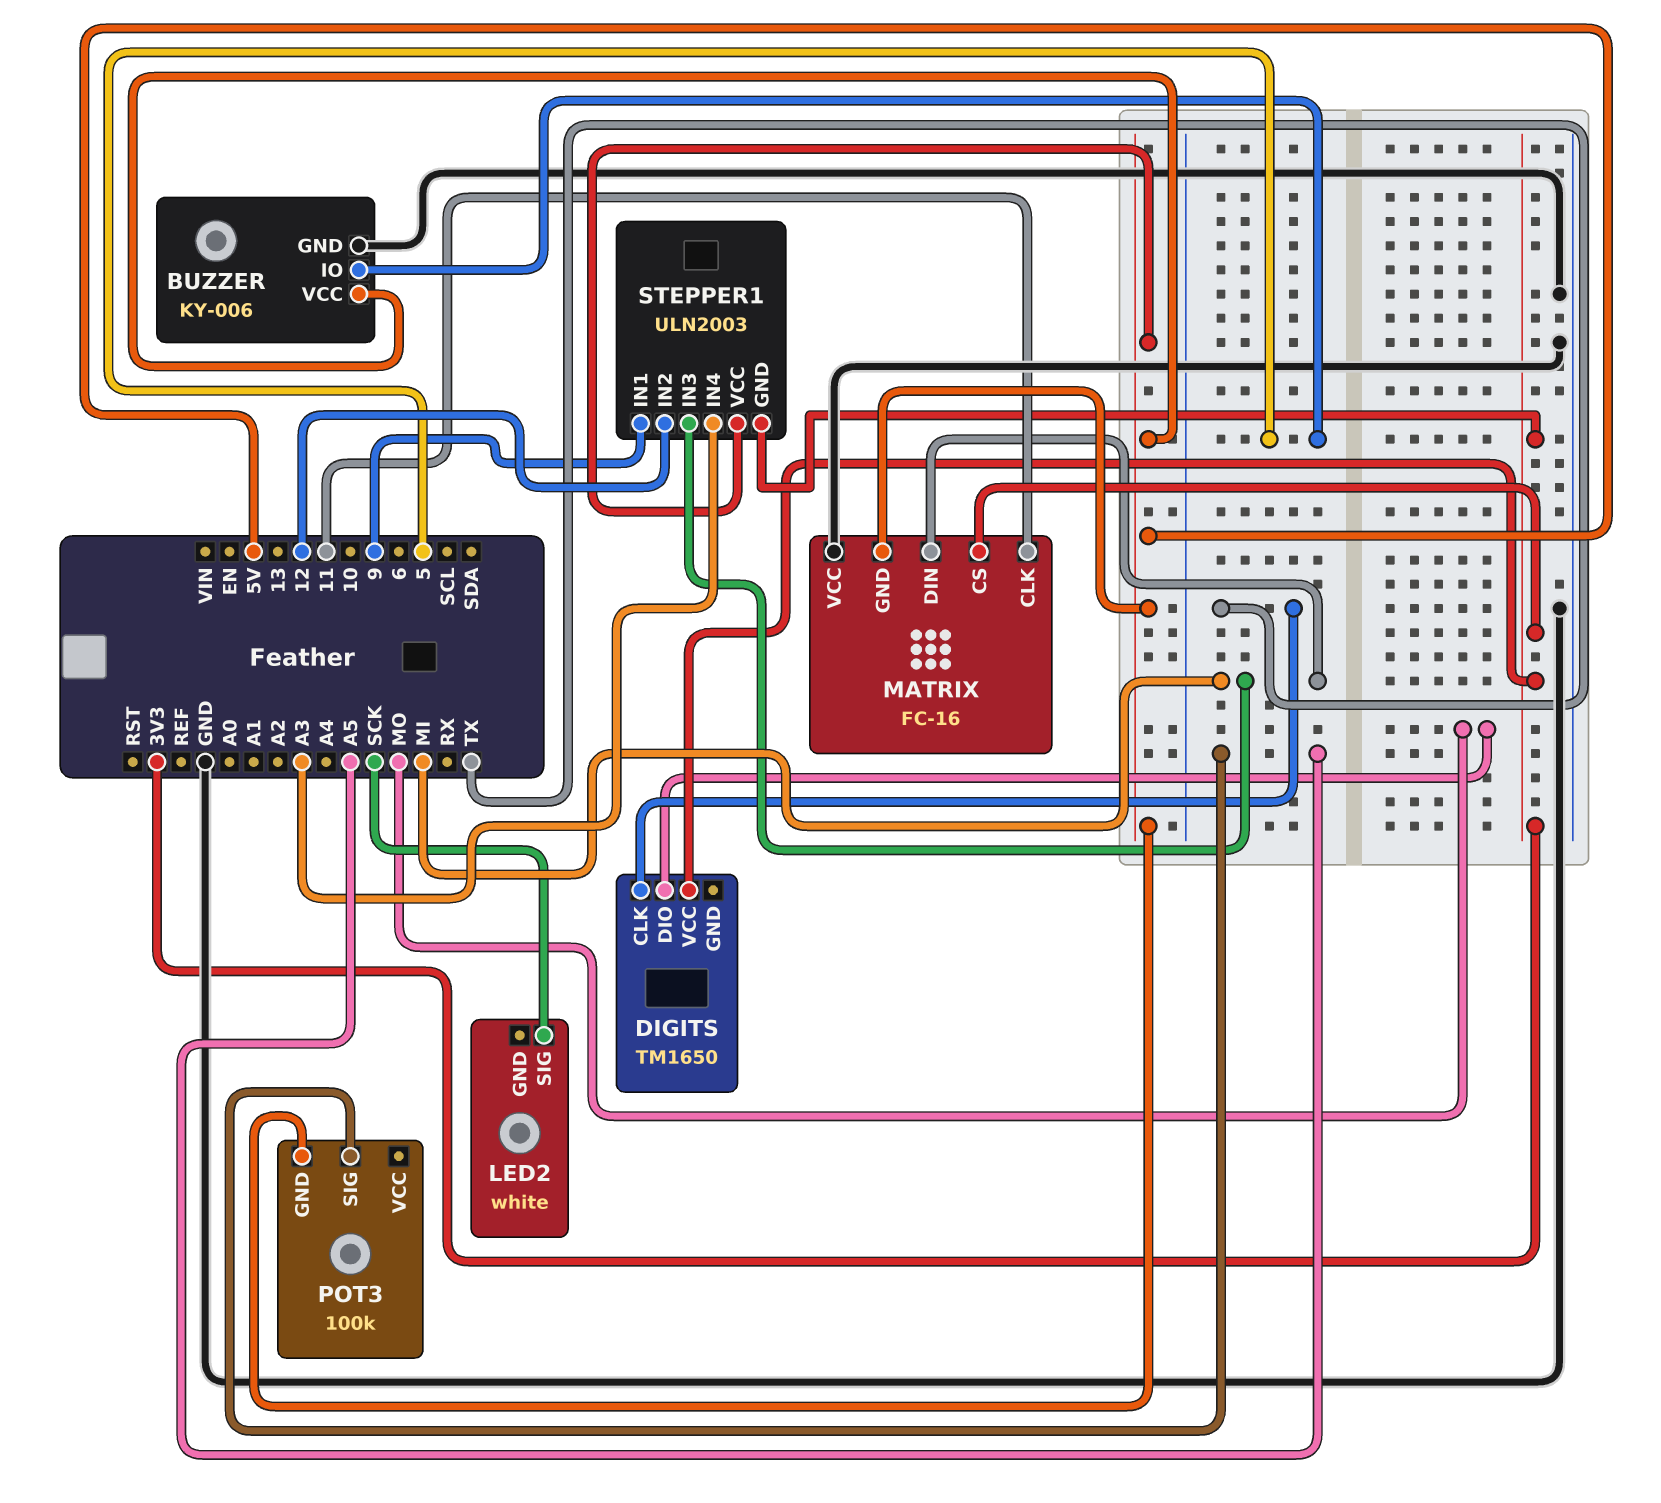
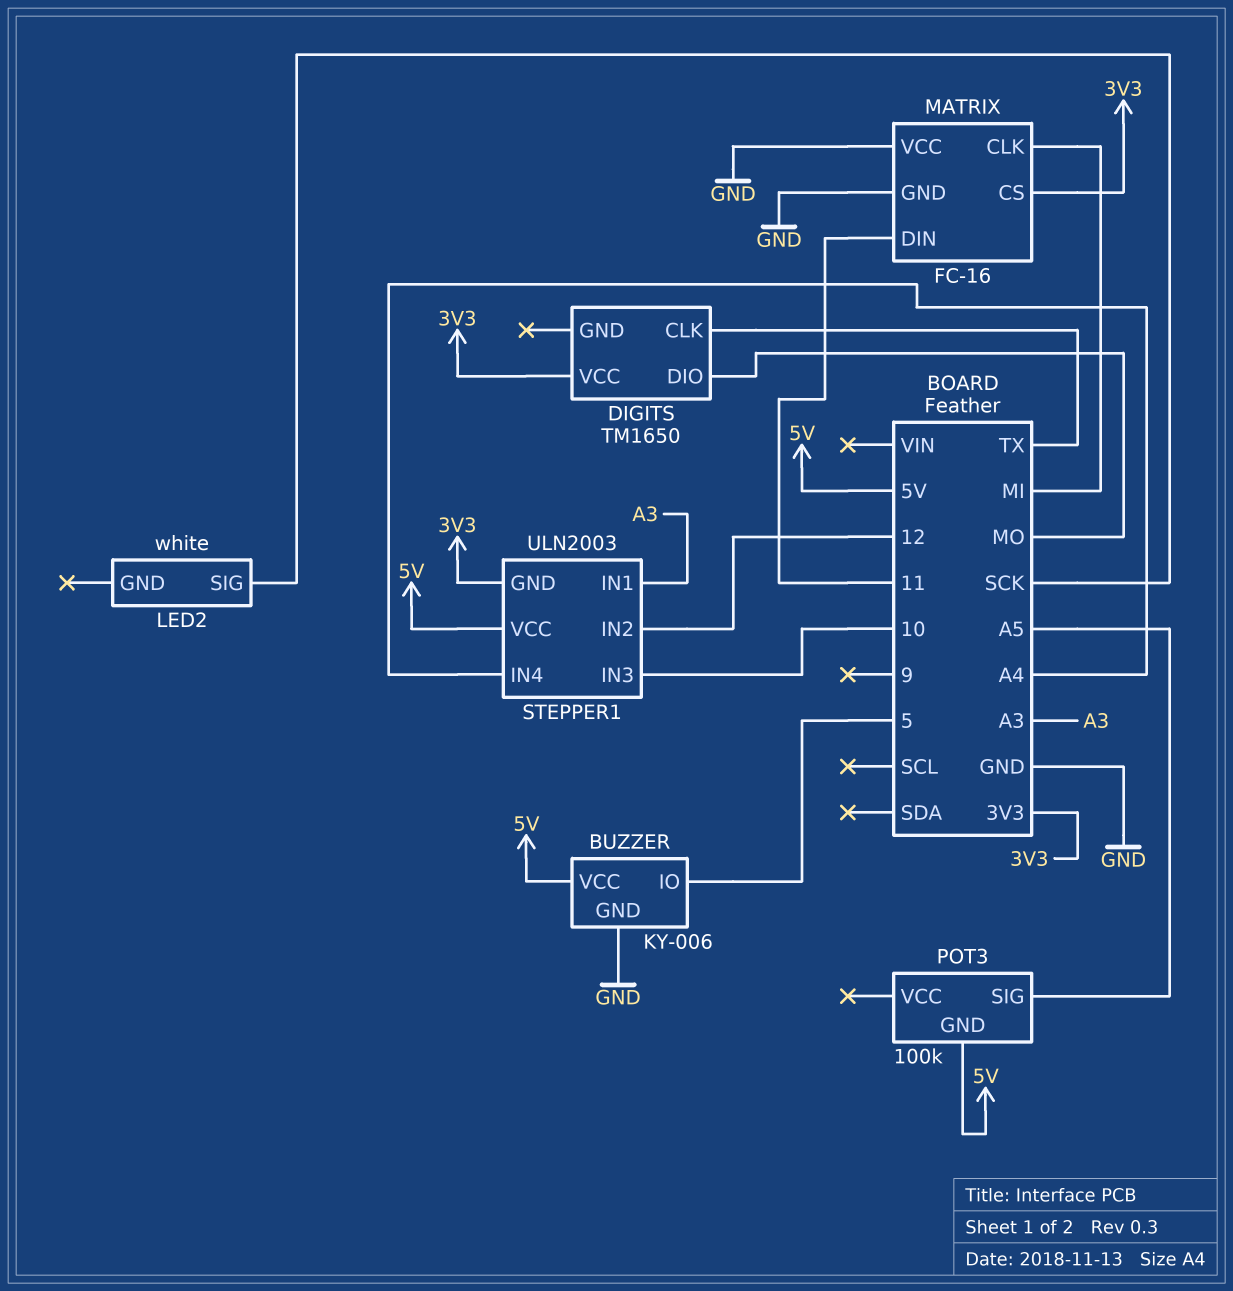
MATRIX pin CLK: 11 -> MI
MATRIX pin DIN: MI -> 11
MATRIX pin GND: 5V -> GND
STEPPER1 pin IN1: 9 -> A3
STEPPER1 pin IN3: MI -> 10
STEPPER1 pin IN4: A3 -> A4

